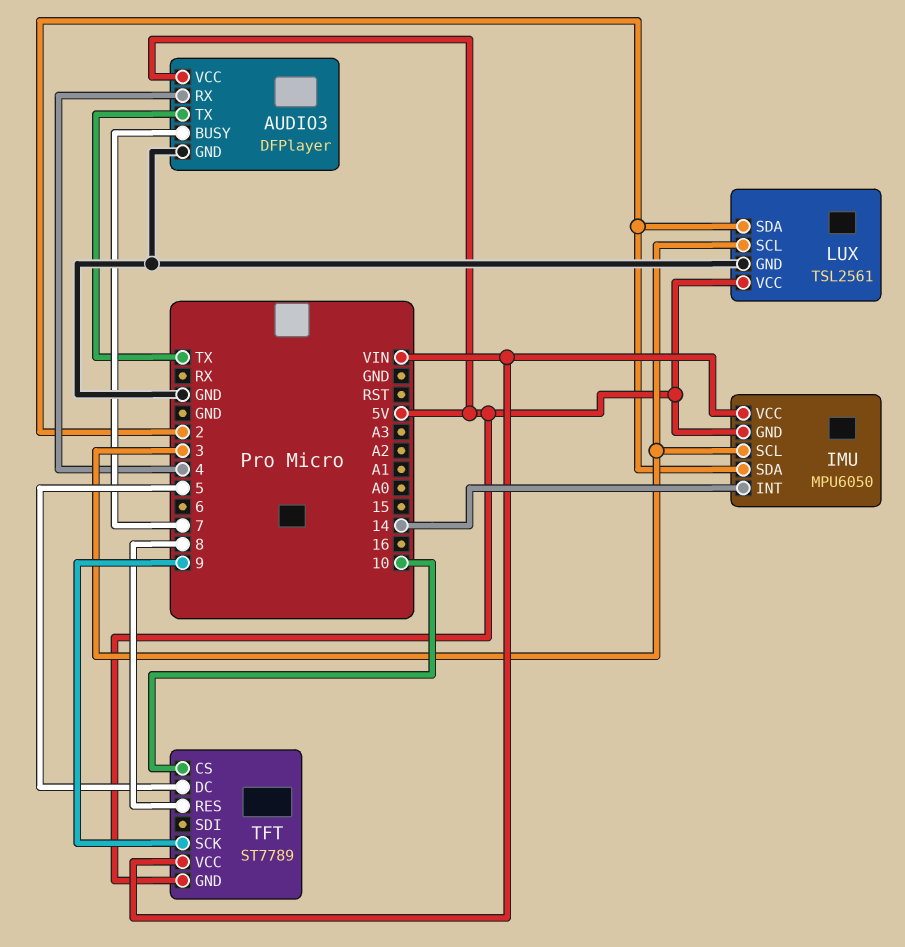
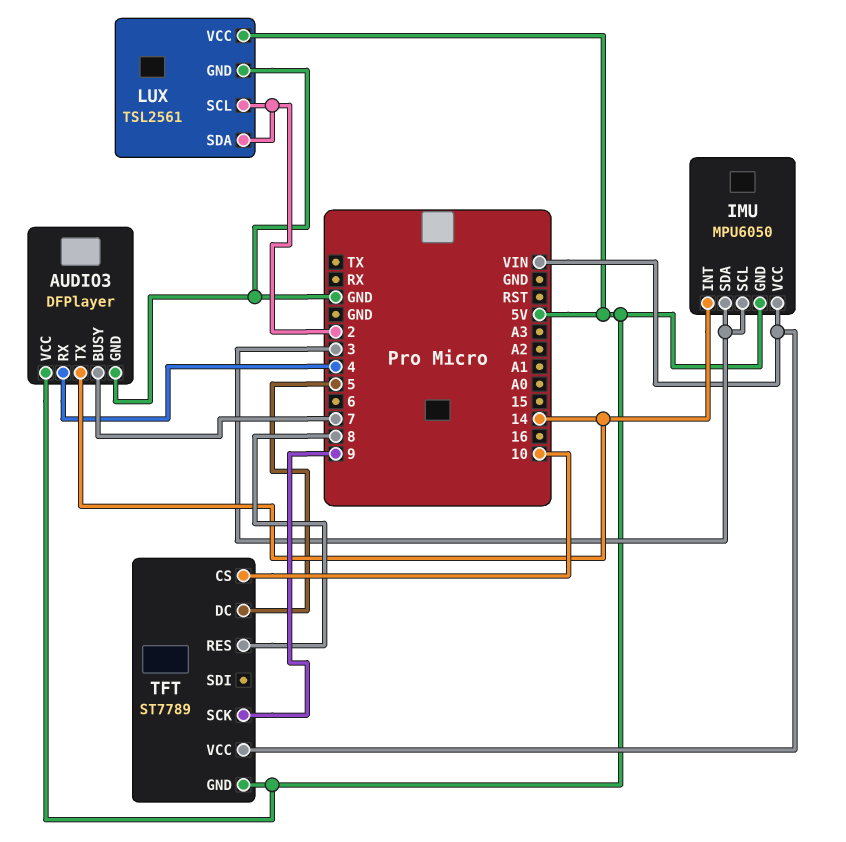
AUDIO3 pin TX: TX -> 14
IMU pin SDA: 2 -> 3
LUX pin SCL: 3 -> 2

